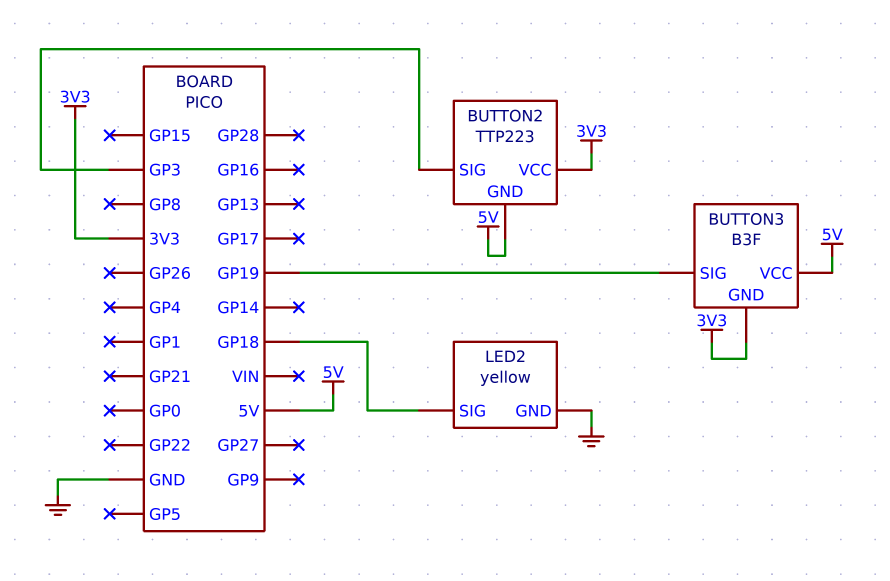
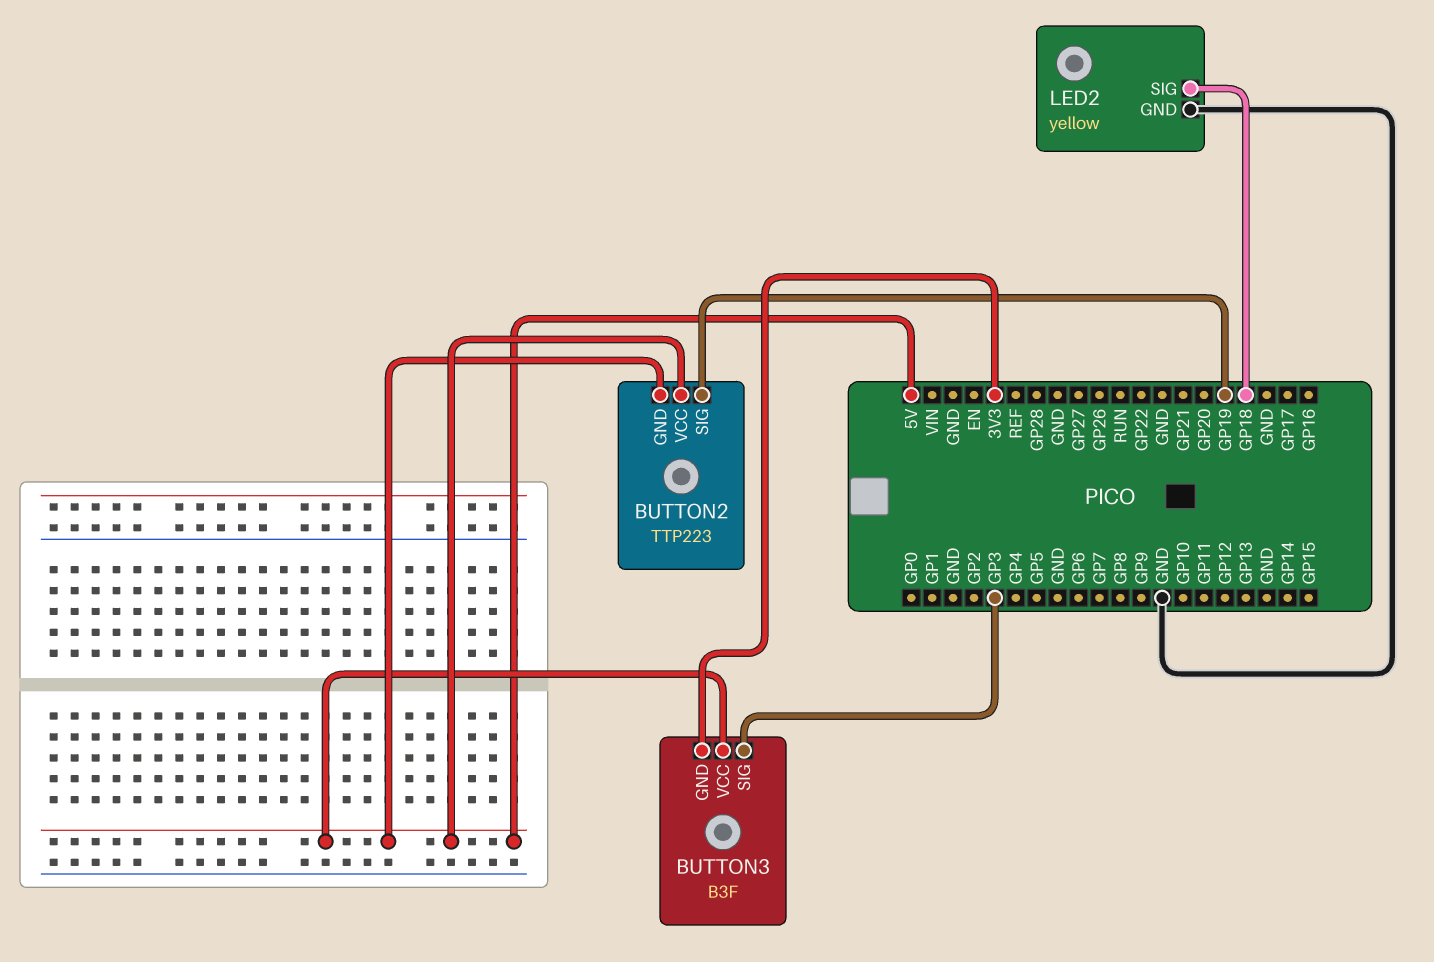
BUTTON2 pin SIG: GP3 -> GP19
BUTTON2 pin VCC: 3V3 -> 5V
BUTTON3 pin SIG: GP19 -> GP3

